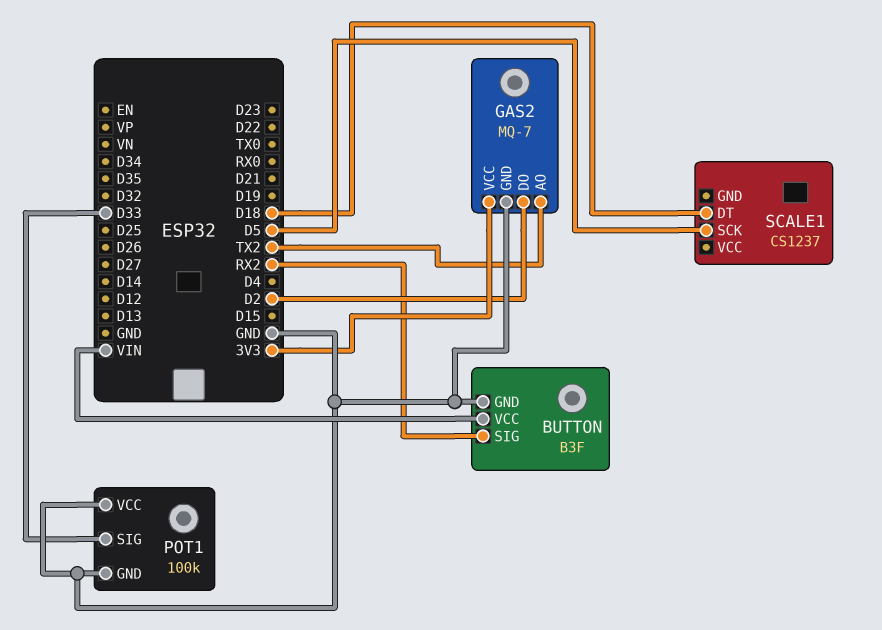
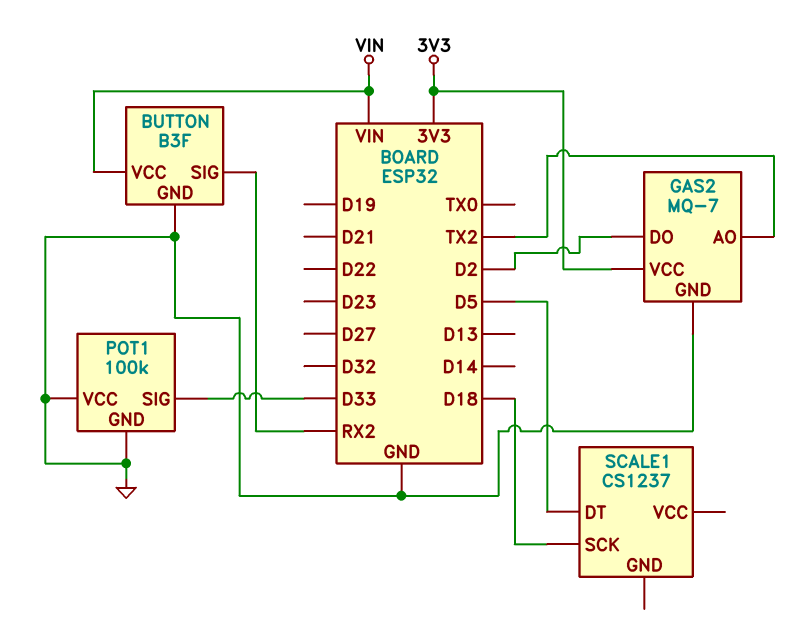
SCALE1 pin DT: D18 -> D5
SCALE1 pin SCK: D5 -> D18

